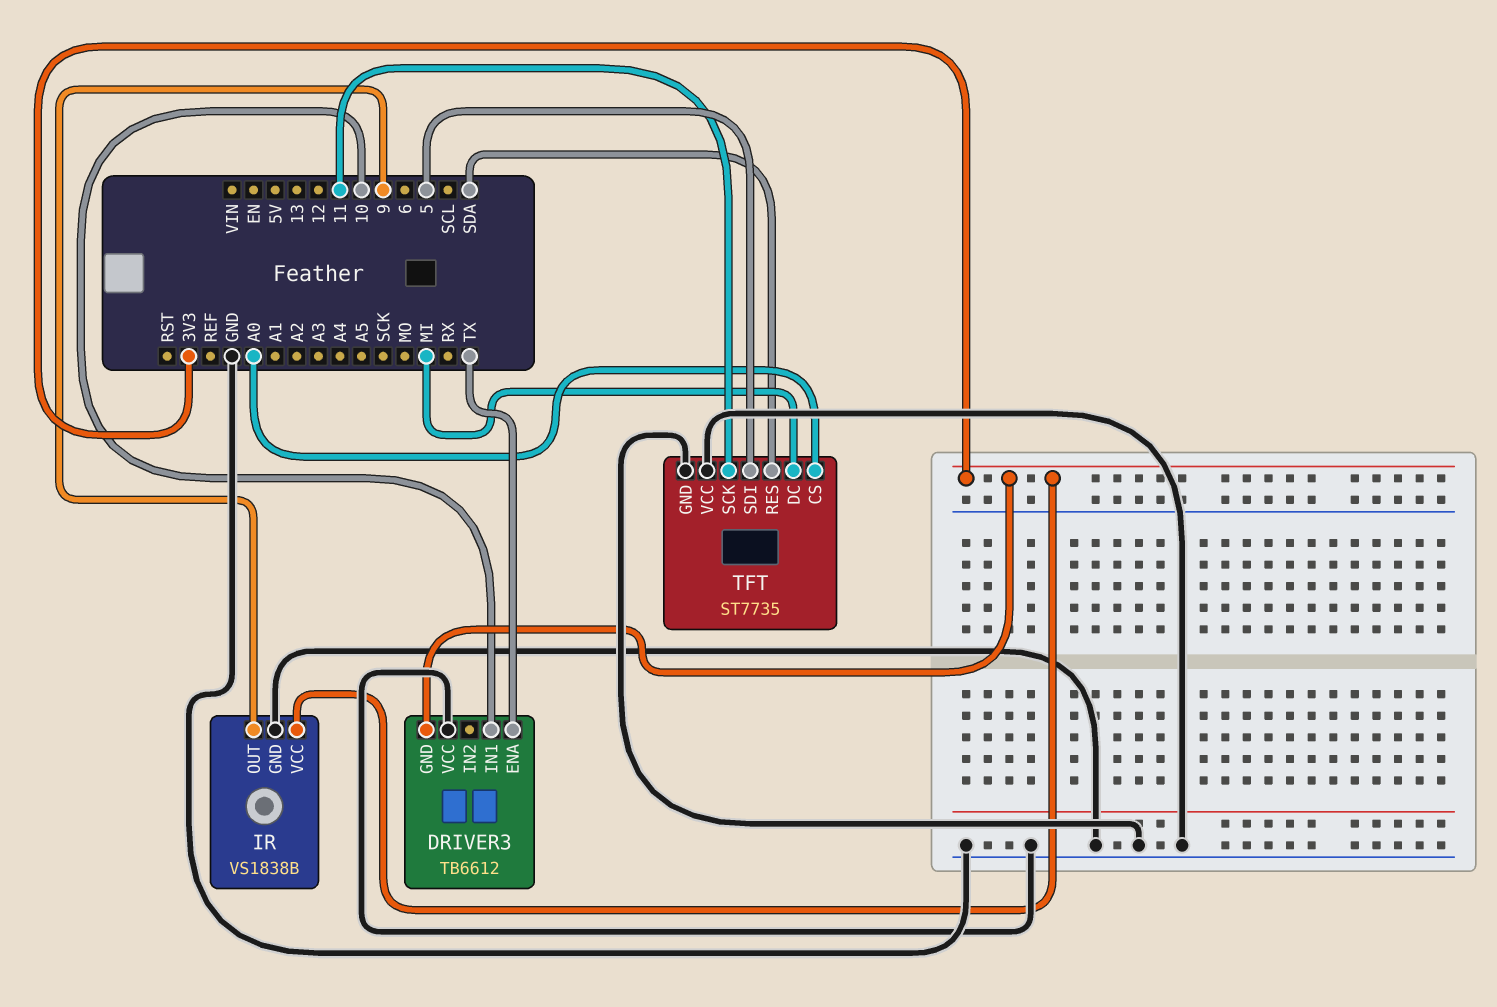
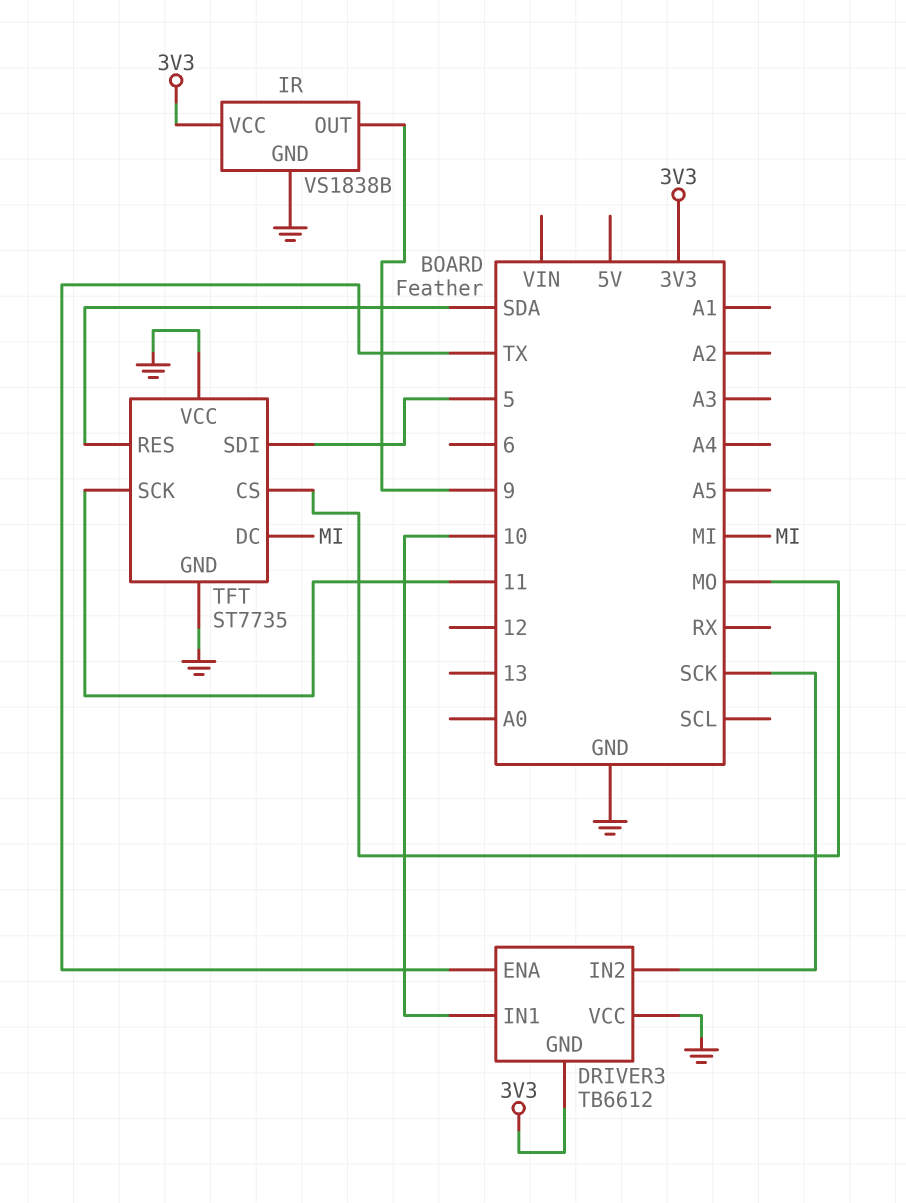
DRIVER3 pin IN2: none -> SCK
TFT pin CS: A0 -> MO

